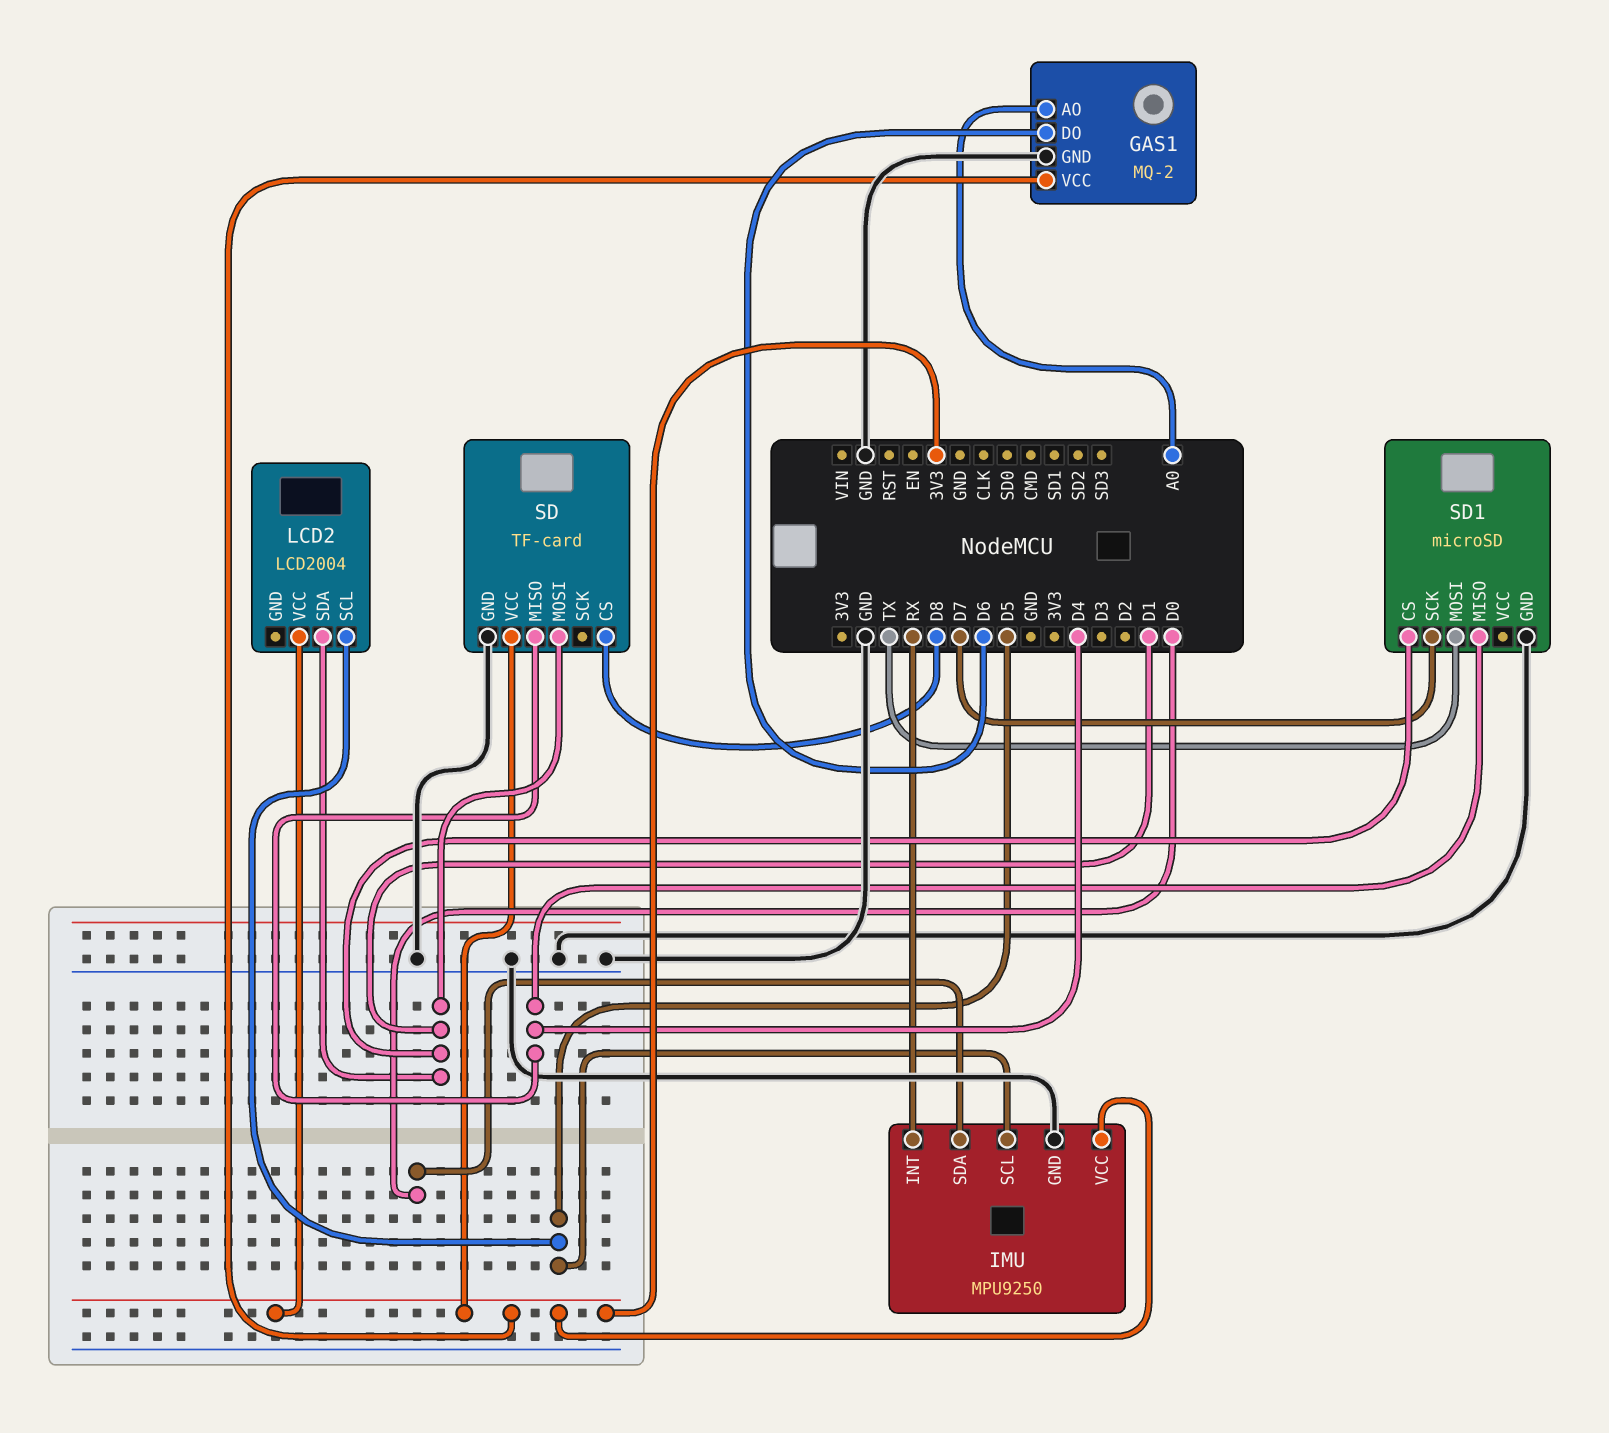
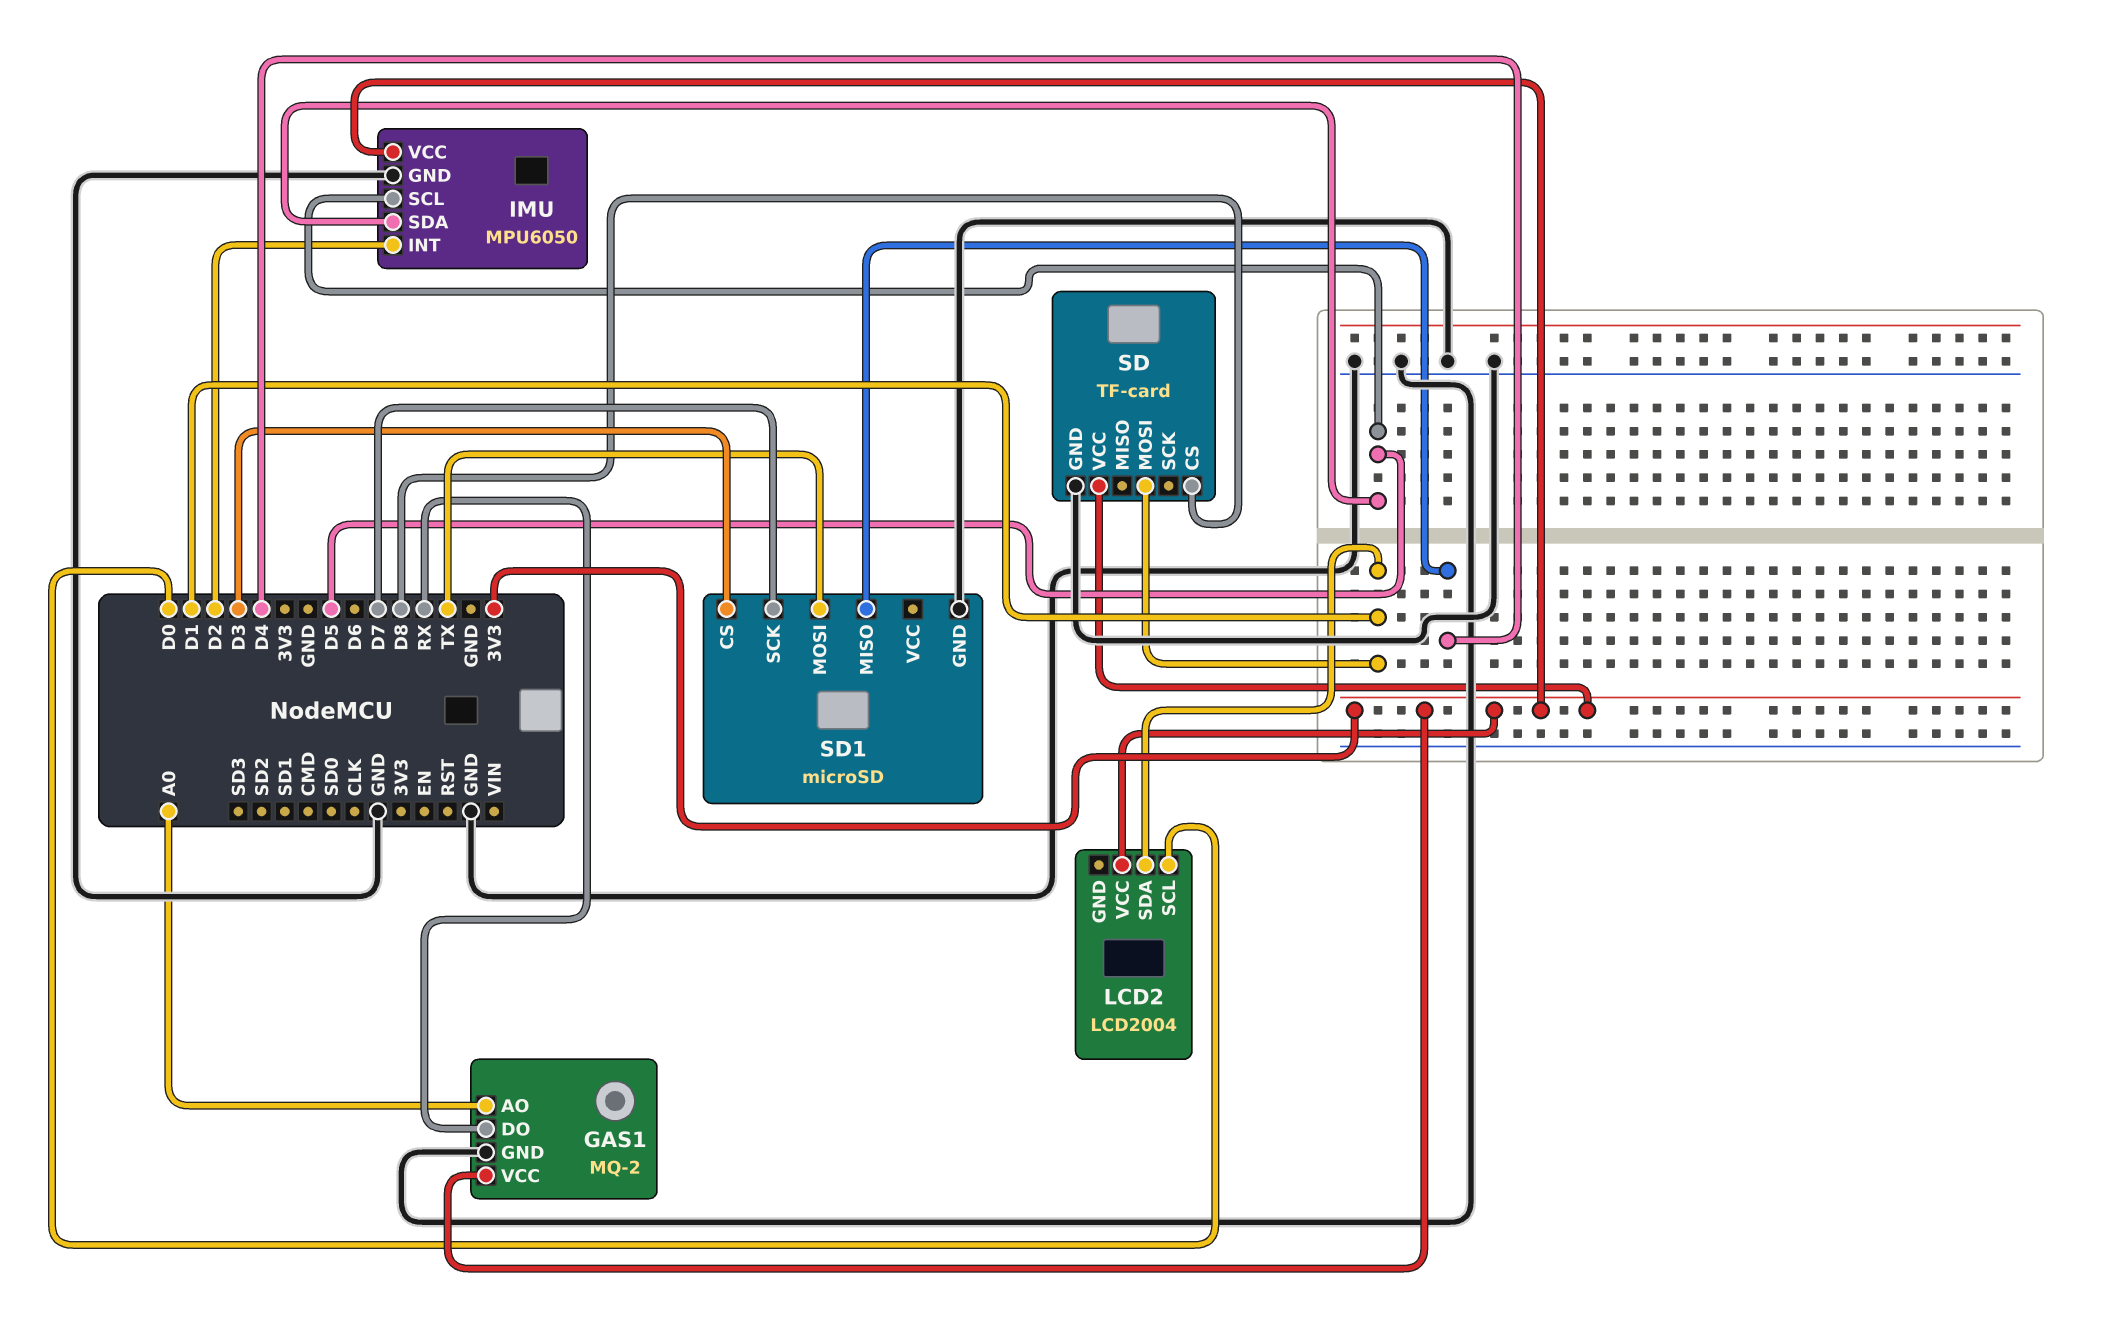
GAS1 pin DO: D6 -> RX
IMU: MPU9250 -> MPU6050
IMU pin INT: RX -> D2
IMU pin SDA: D0 -> D5
LCD2 pin SCL: D5 -> D0
SD pin MISO: D4 -> none
SD1 pin CS: D1 -> D3

